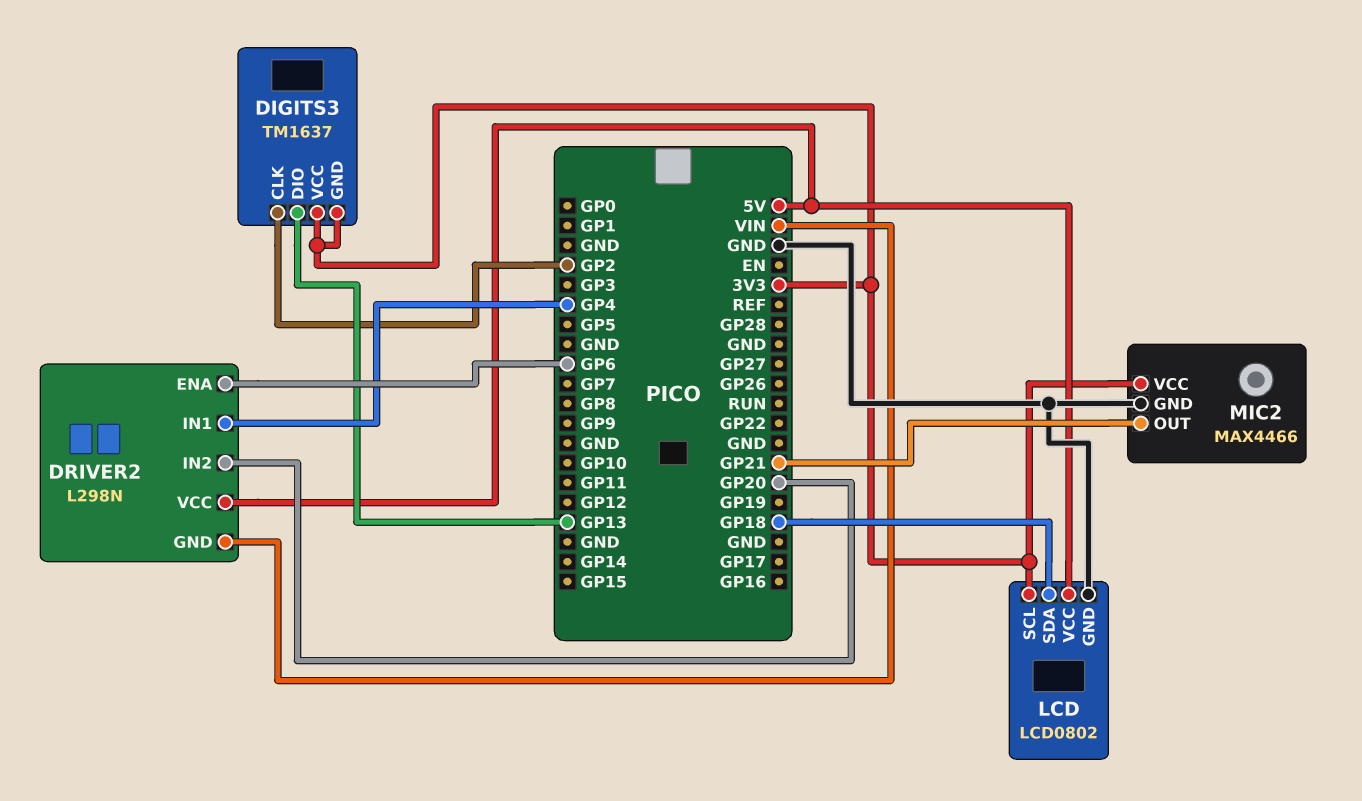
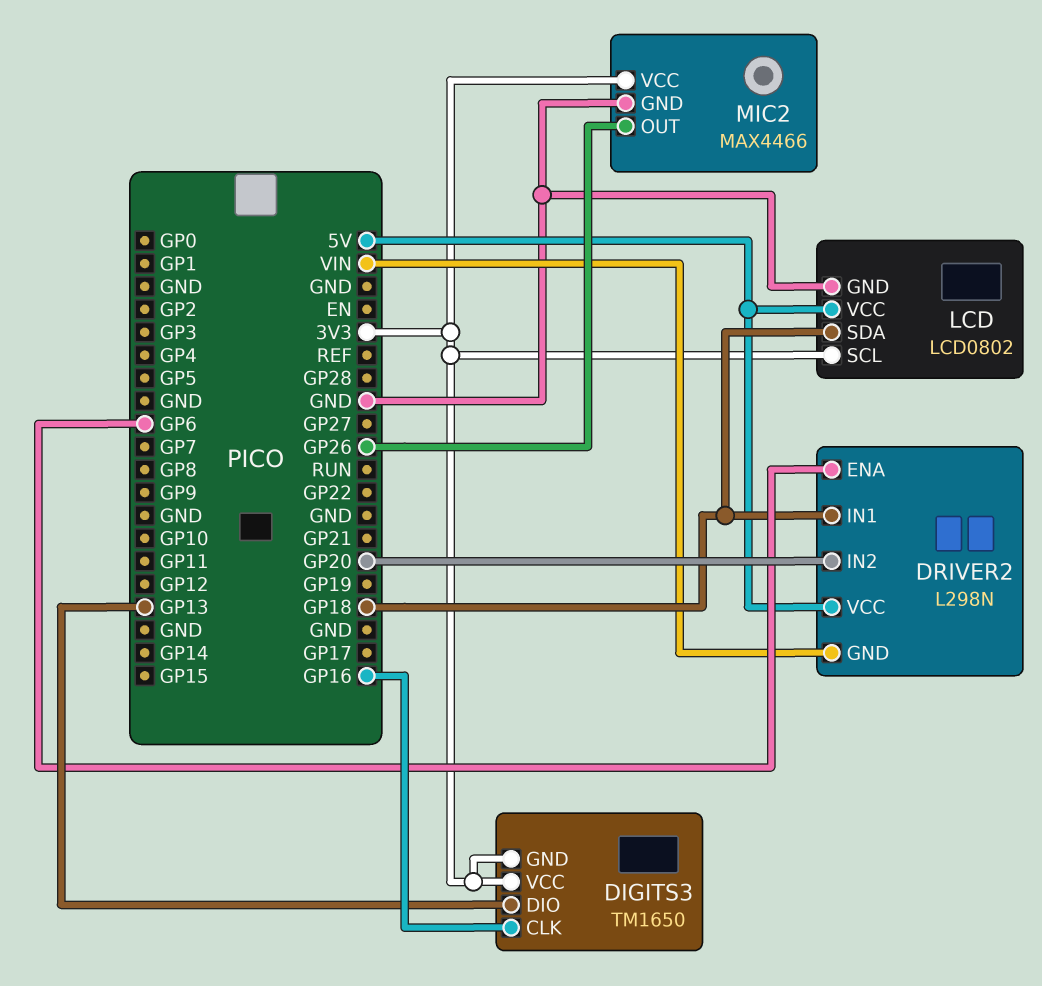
DIGITS3: TM1637 -> TM1650
DIGITS3 pin CLK: GP2 -> GP16
DRIVER2 pin IN1: GP4 -> GP18
MIC2 pin OUT: GP21 -> GP26

